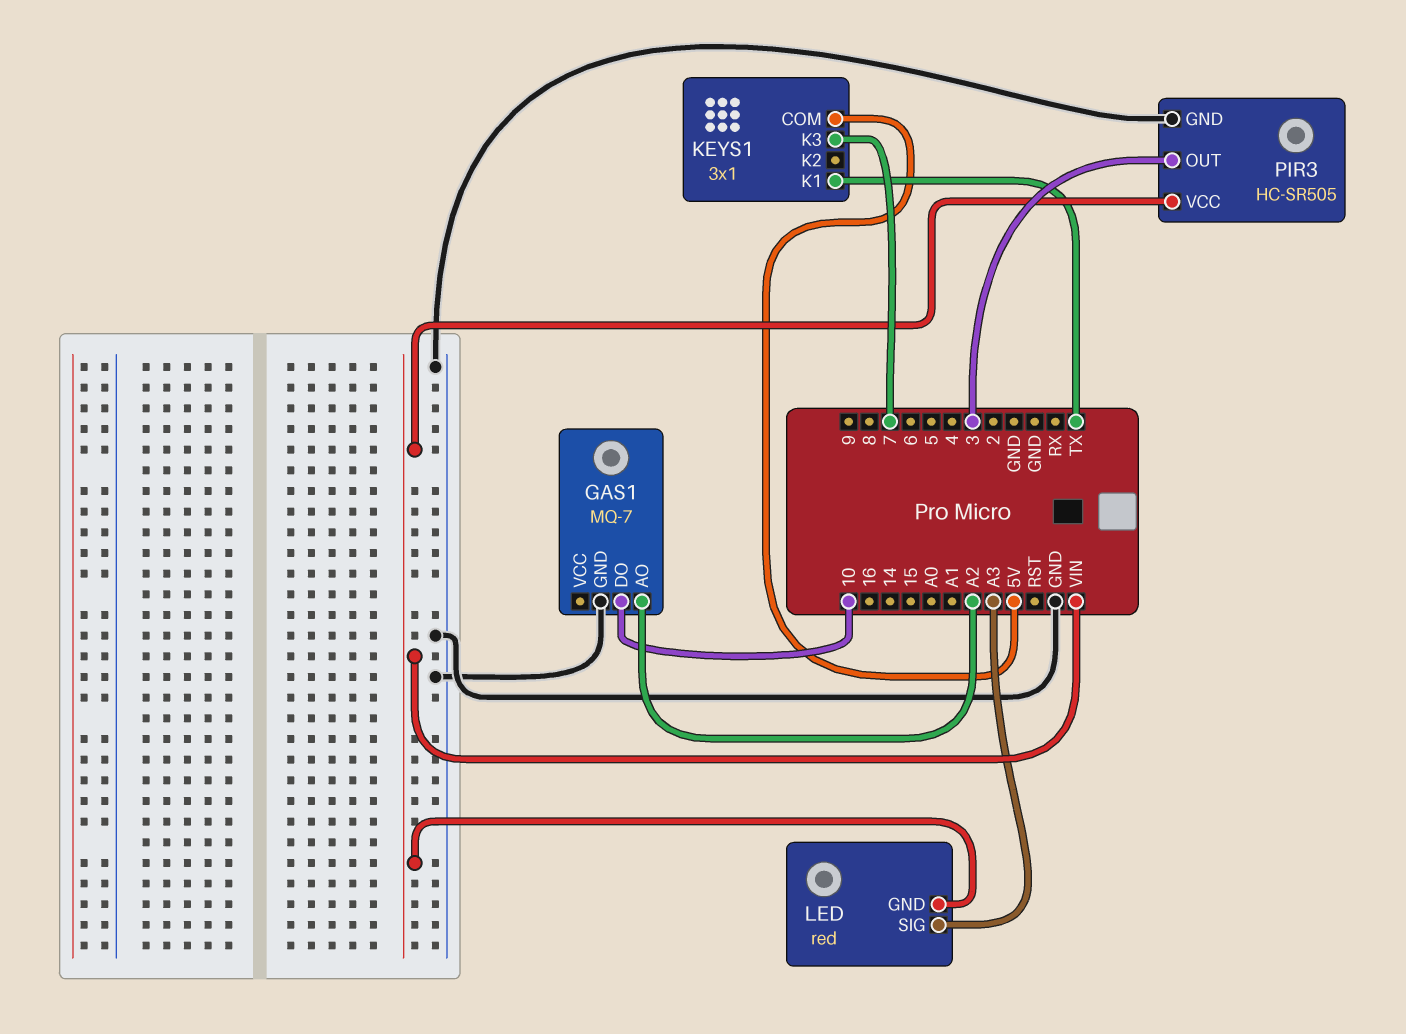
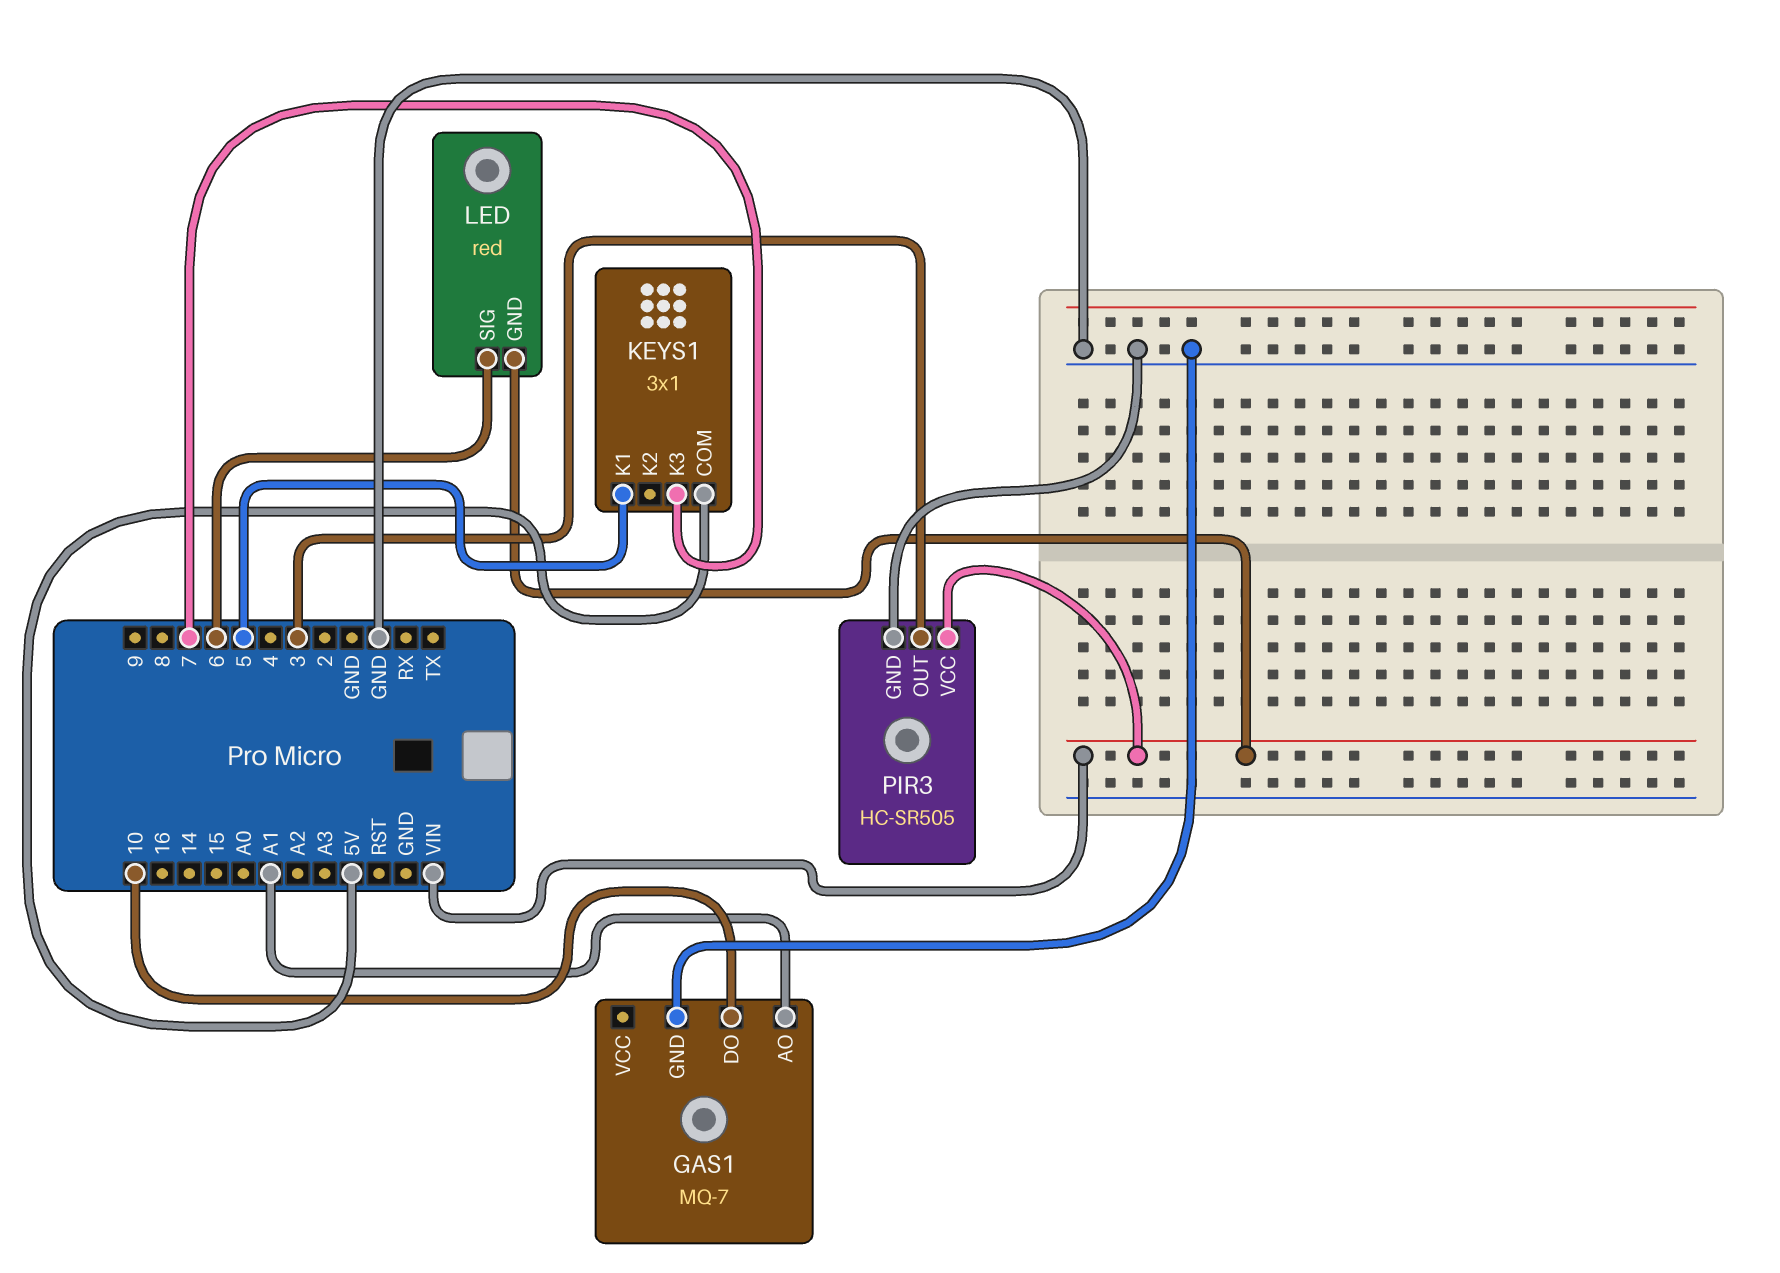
GAS1 pin AO: A2 -> A1
KEYS1 pin K1: TX -> 5
LED pin SIG: A3 -> 6

